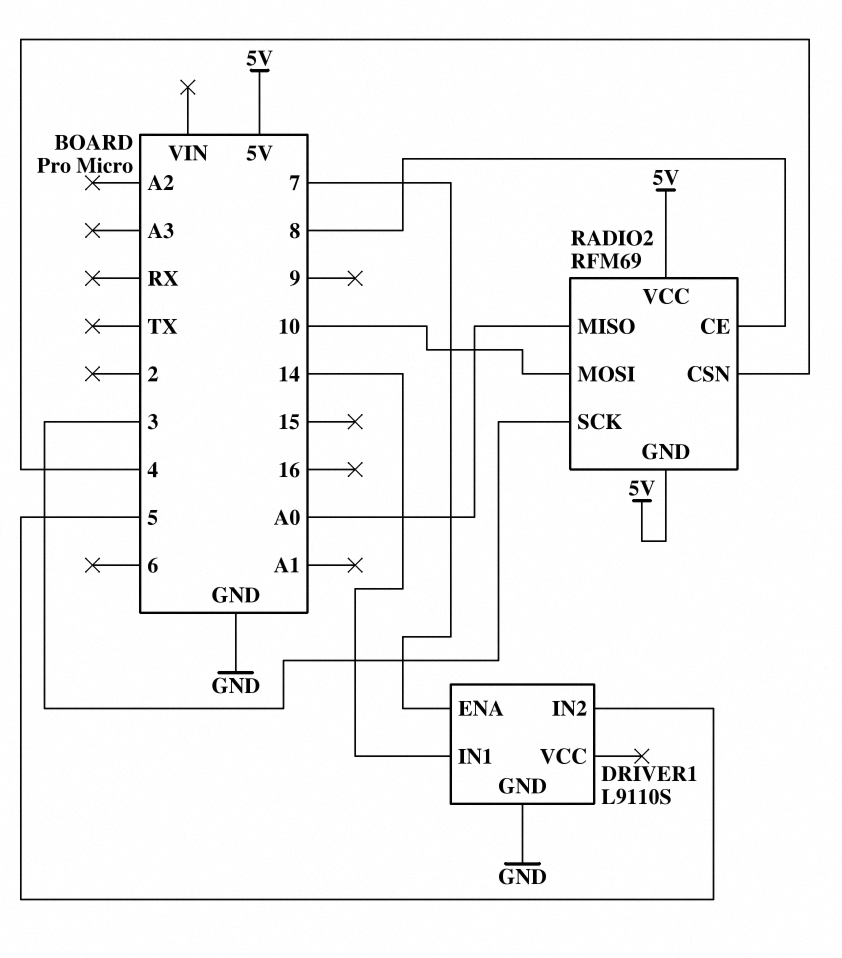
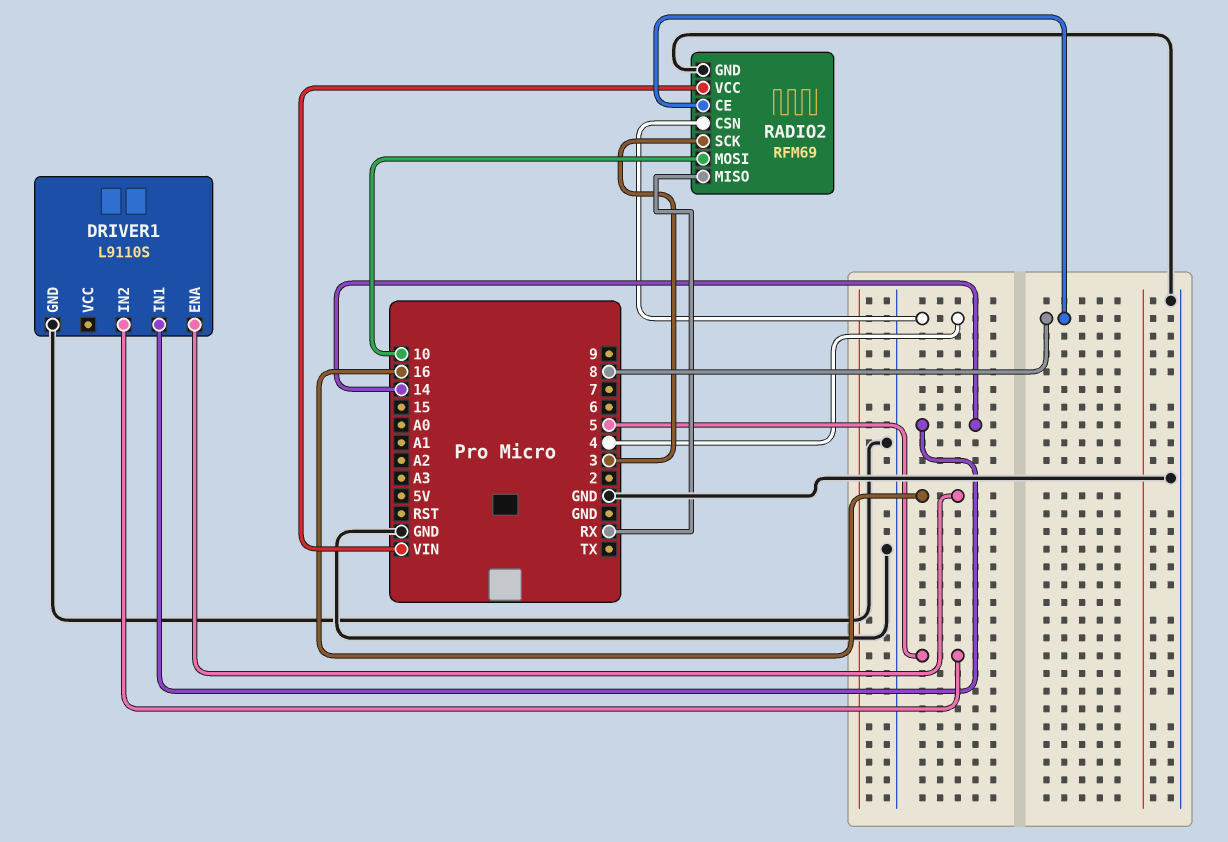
DRIVER1 pin ENA: 7 -> 16
RADIO2 pin GND: 5V -> GND
RADIO2 pin MISO: A0 -> RX
RADIO2 pin VCC: 5V -> VIN

